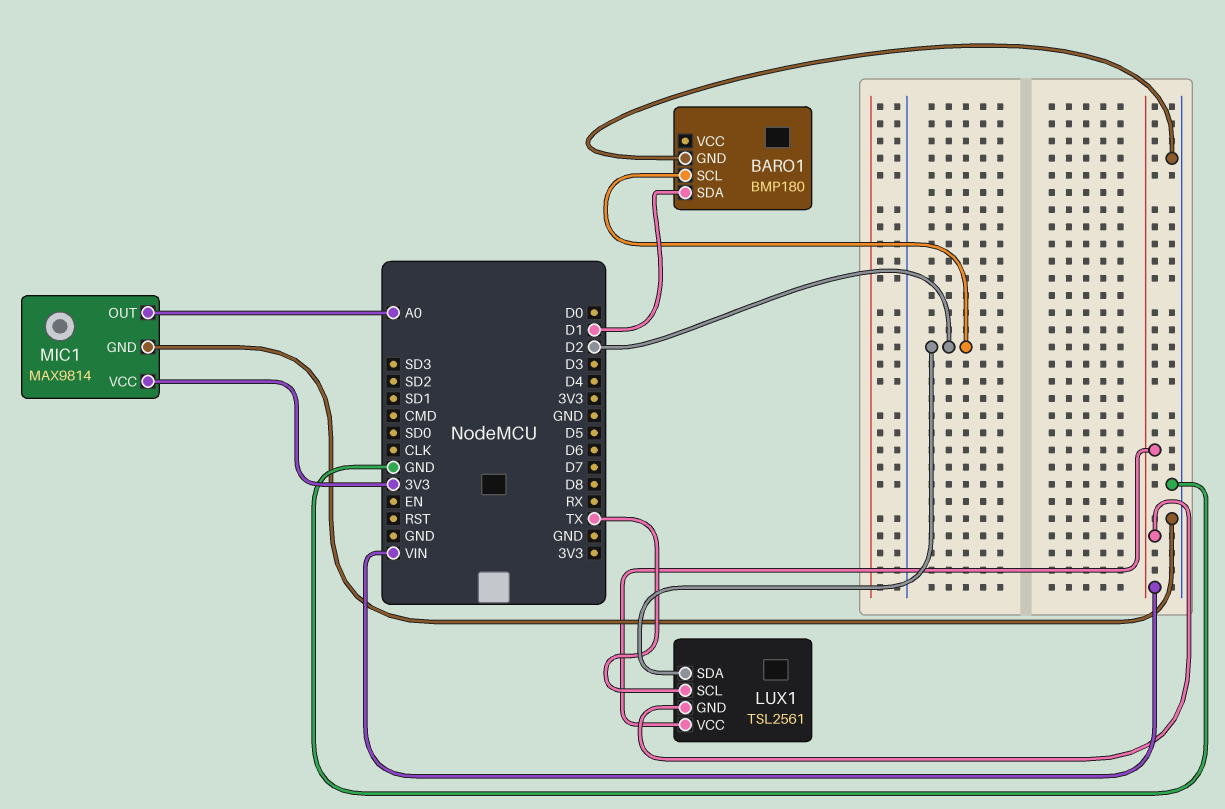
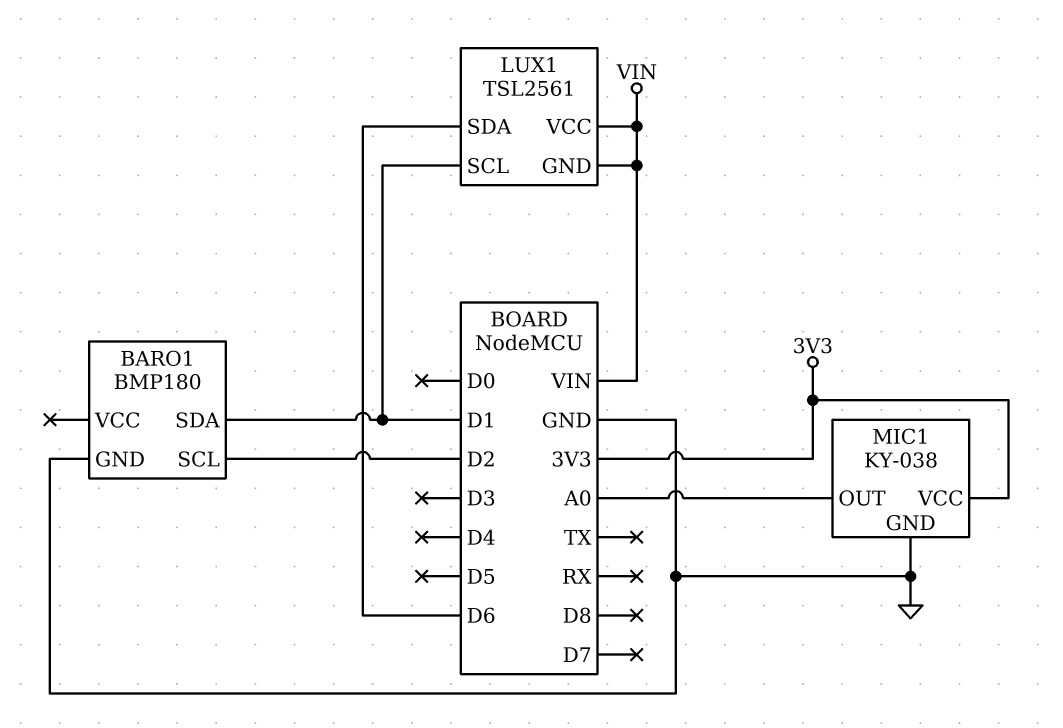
LUX1 pin SCL: TX -> D1
LUX1 pin SDA: D2 -> D6
MIC1: MAX9814 -> KY-038

